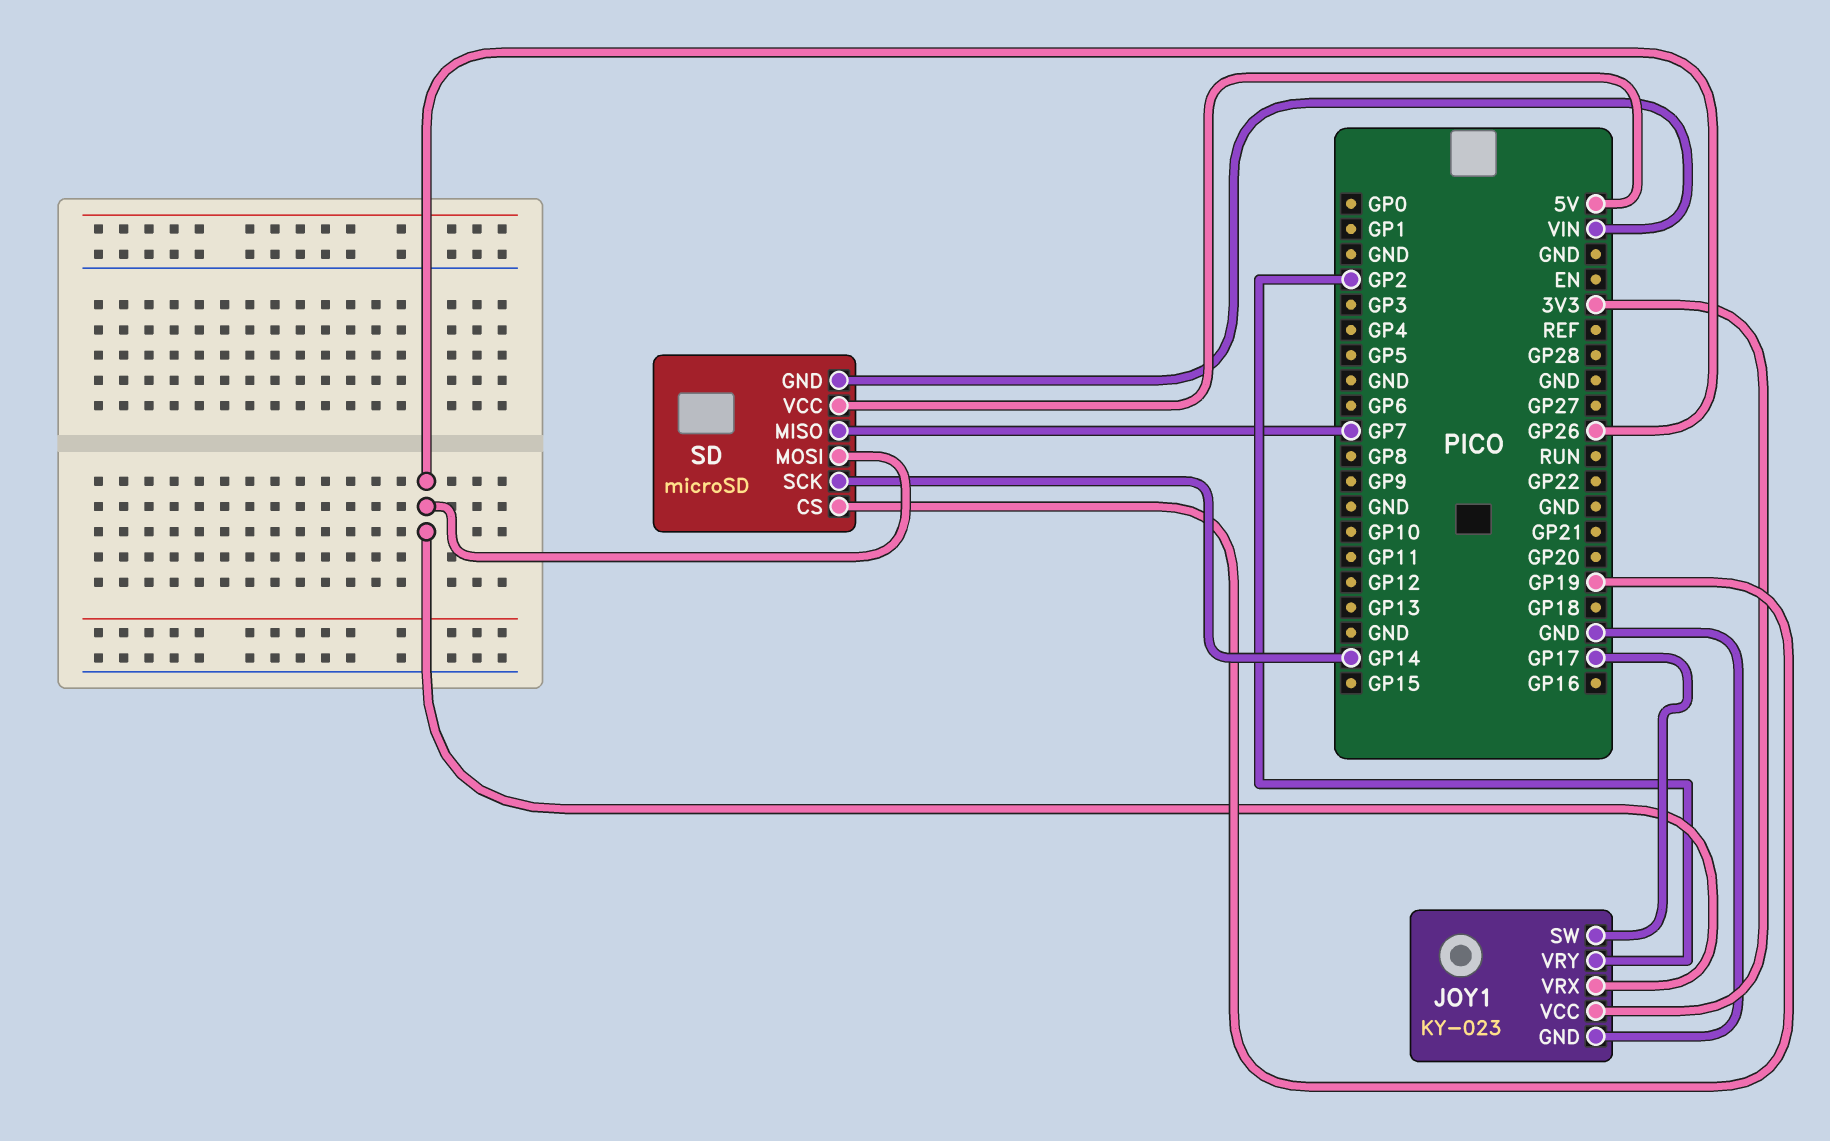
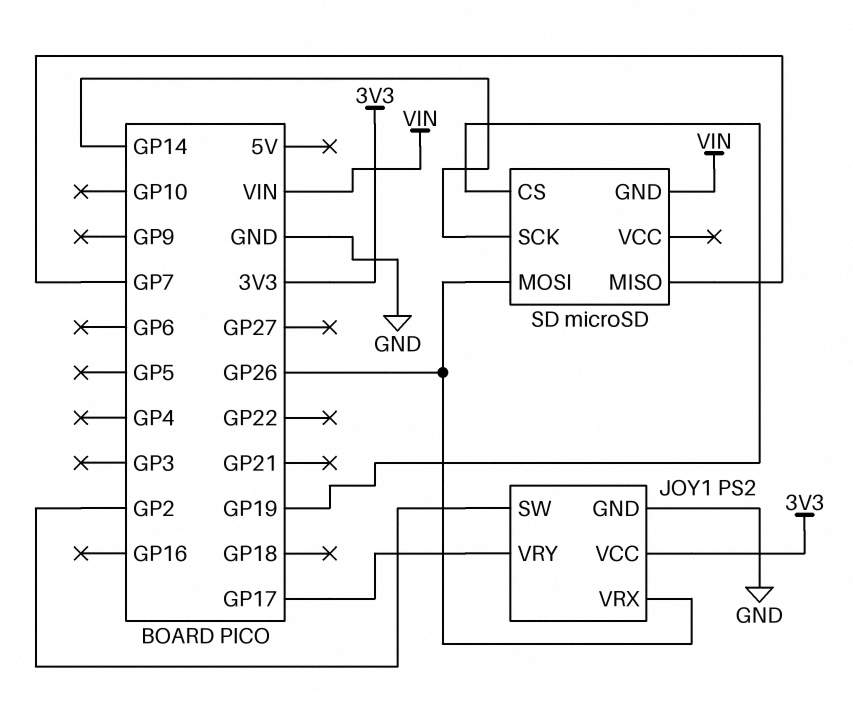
JOY1: KY-023 -> PS2
JOY1 pin SW: GP17 -> GP2
JOY1 pin VRY: GP2 -> GP17
SD pin VCC: 5V -> none

